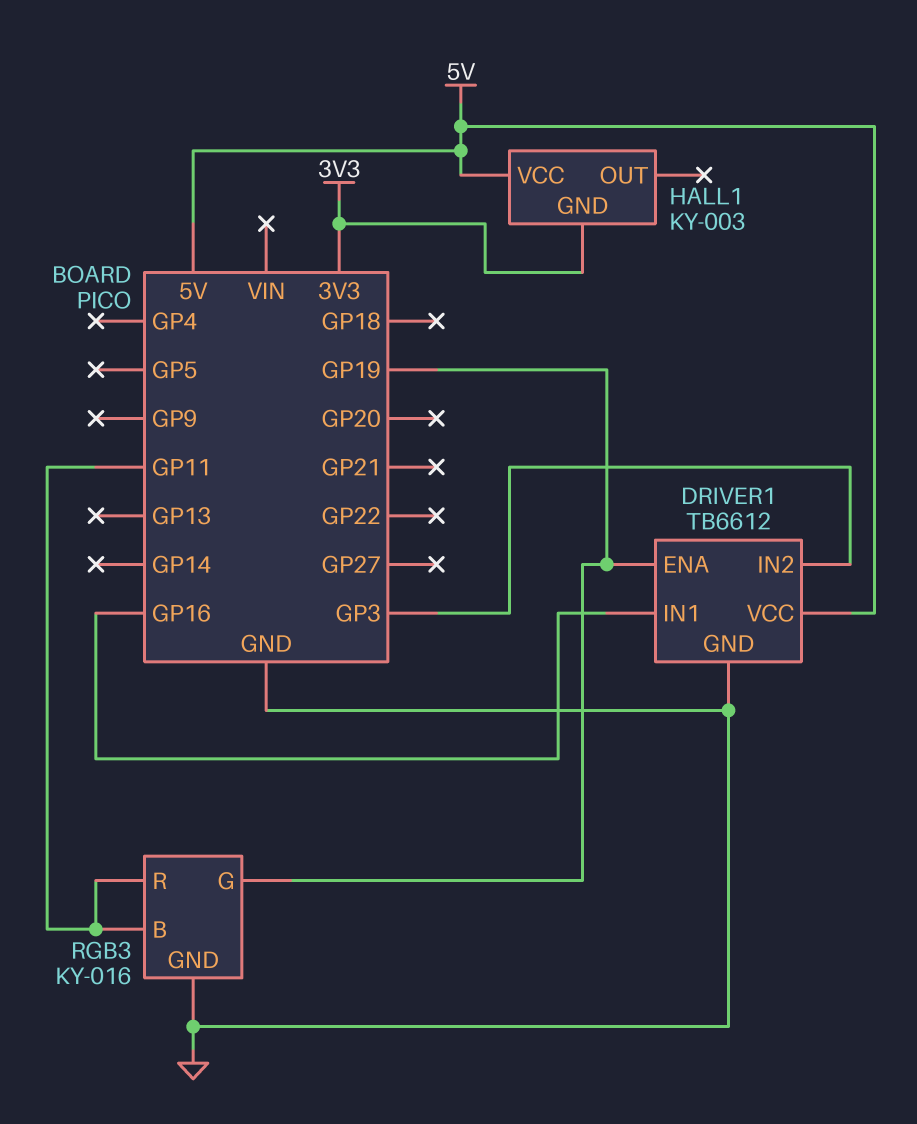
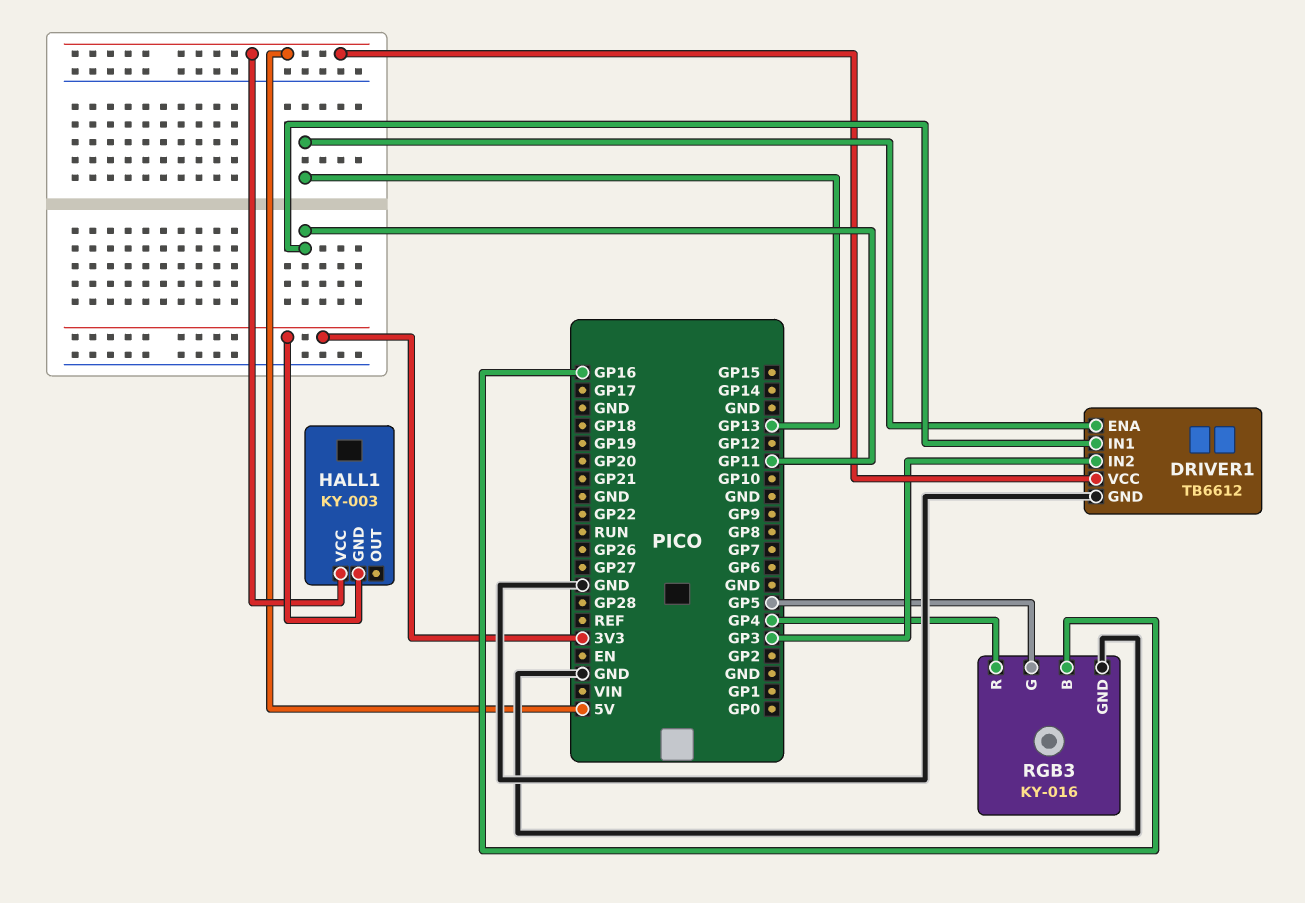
DRIVER1 pin ENA: GP19 -> GP13
DRIVER1 pin IN1: GP16 -> GP11
RGB3 pin B: GP11 -> GP16
RGB3 pin G: GP19 -> GP5
RGB3 pin R: GP11 -> GP4

